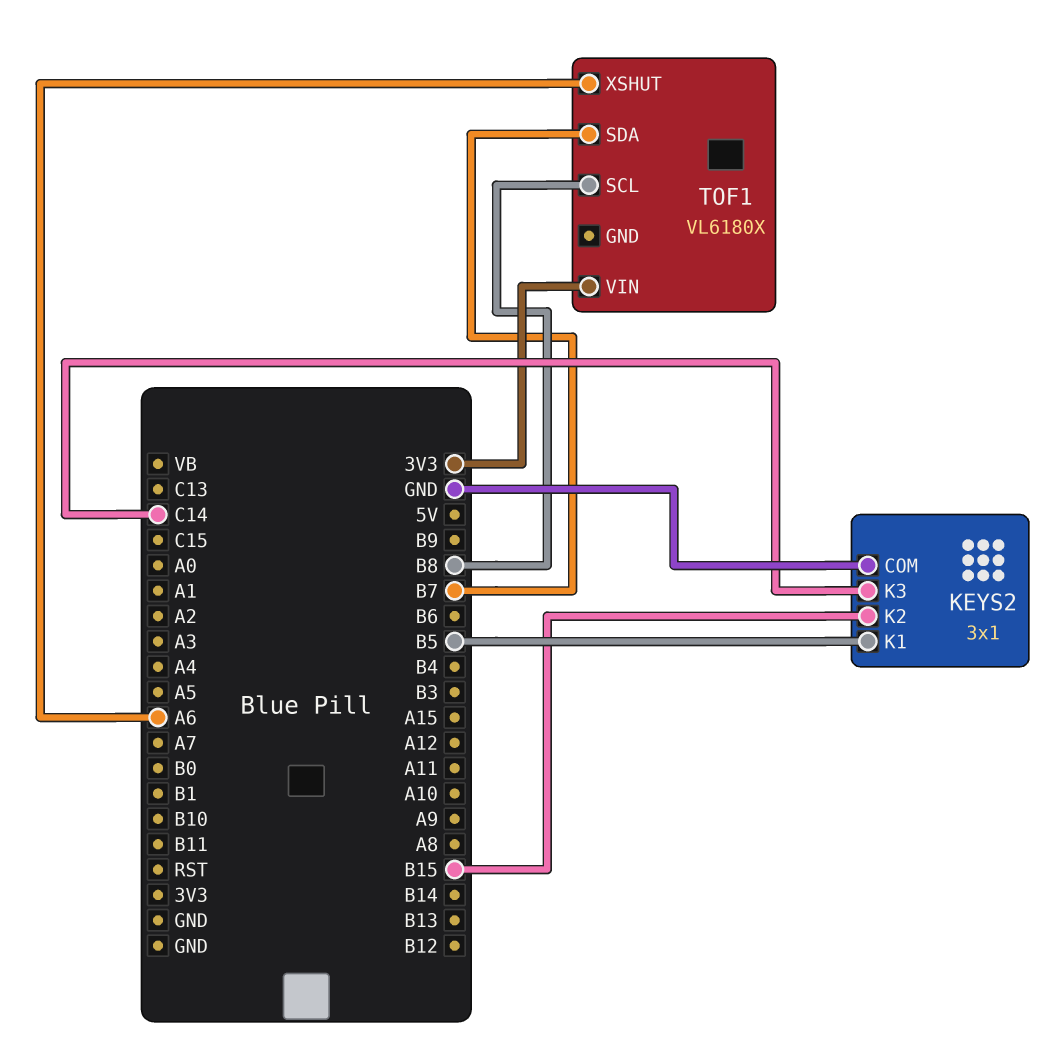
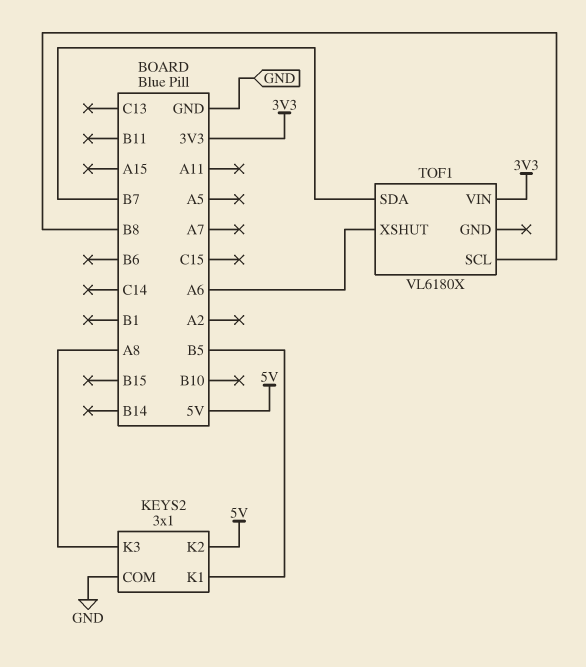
KEYS2 pin K2: B15 -> 5V
KEYS2 pin K3: C14 -> A8

